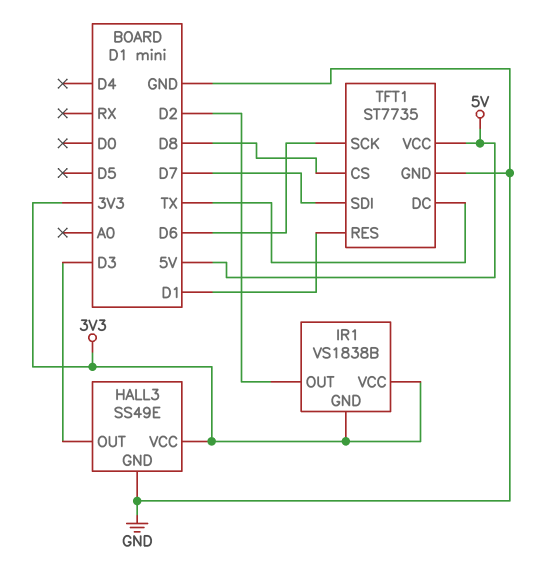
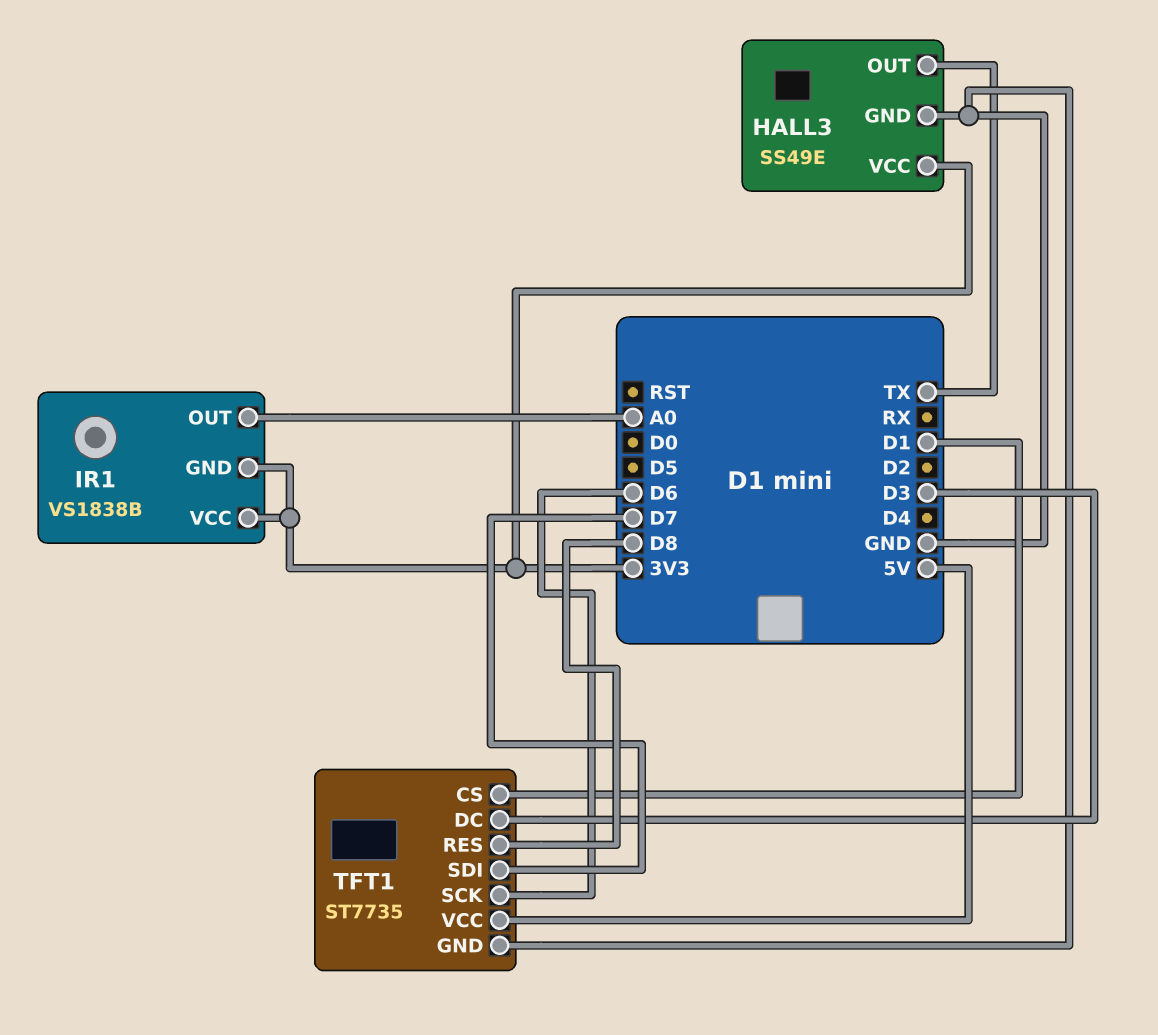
HALL3 pin OUT: D3 -> TX
IR1 pin OUT: D2 -> A0
TFT1 pin CS: D8 -> D1
TFT1 pin DC: TX -> D3
TFT1 pin RES: D1 -> D8

